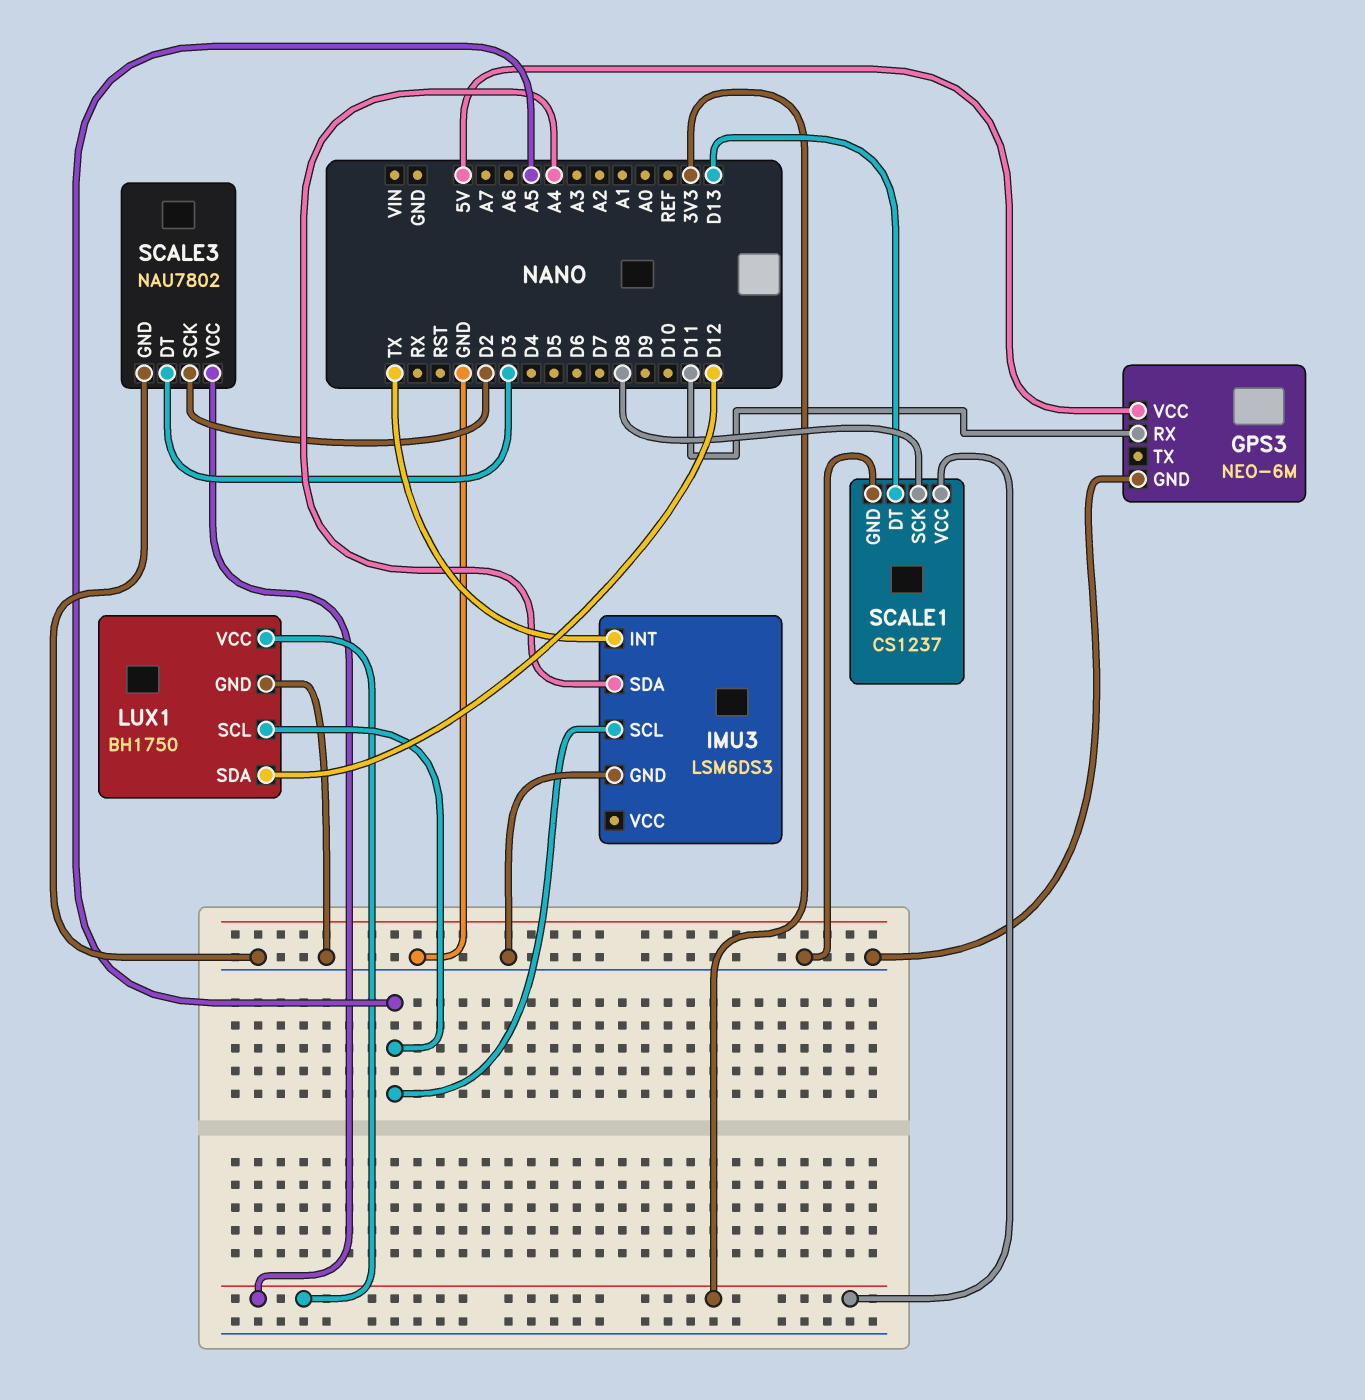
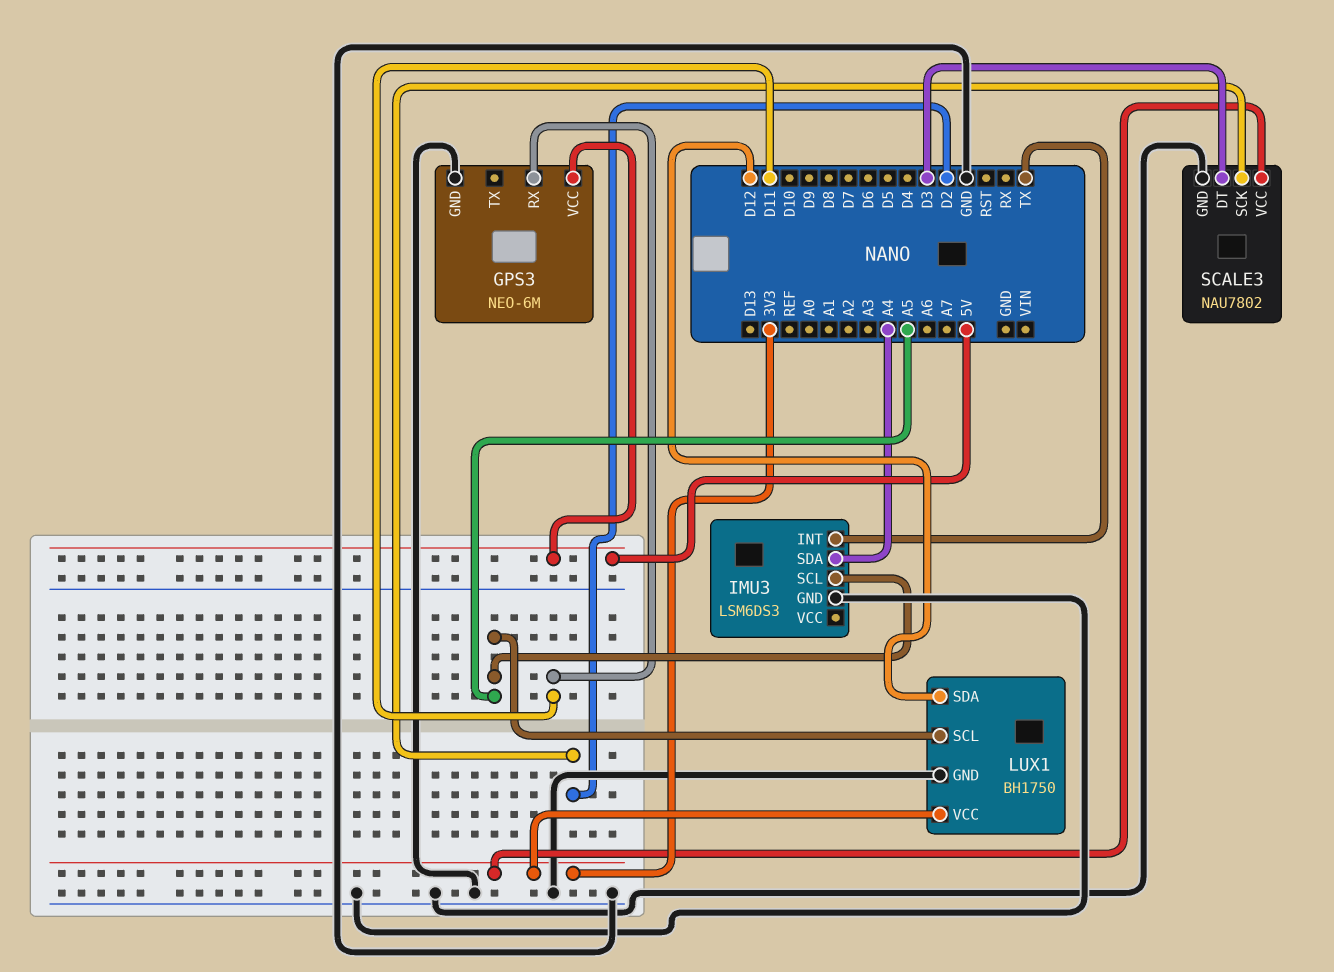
SCALE1: CS1237 -> none
SCALE1 pin DT: D13 -> none
SCALE1 pin GND: GND -> none
SCALE1 pin SCK: D8 -> none
SCALE1 pin VCC: 3V3 -> none

